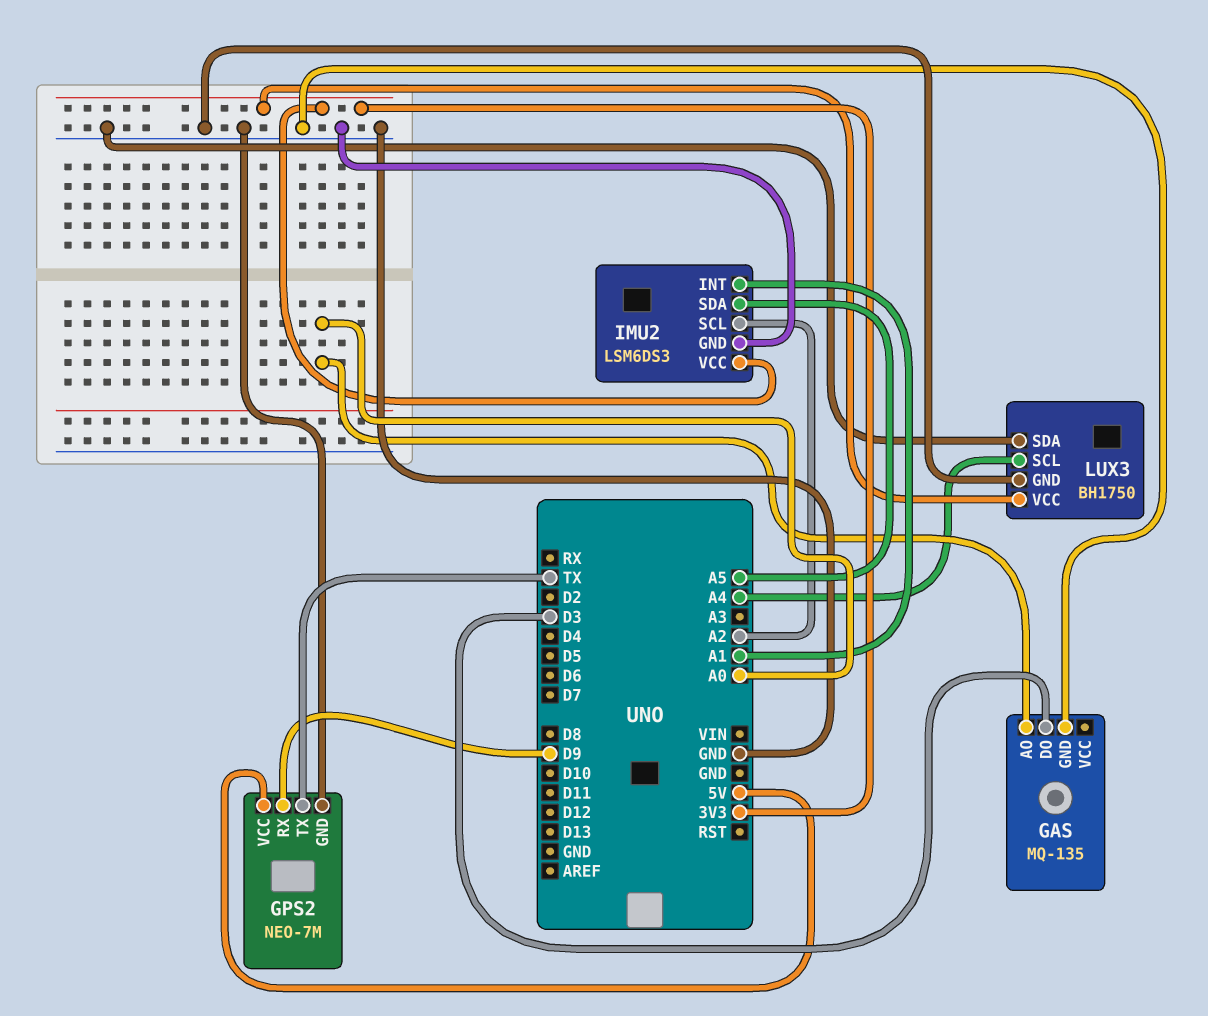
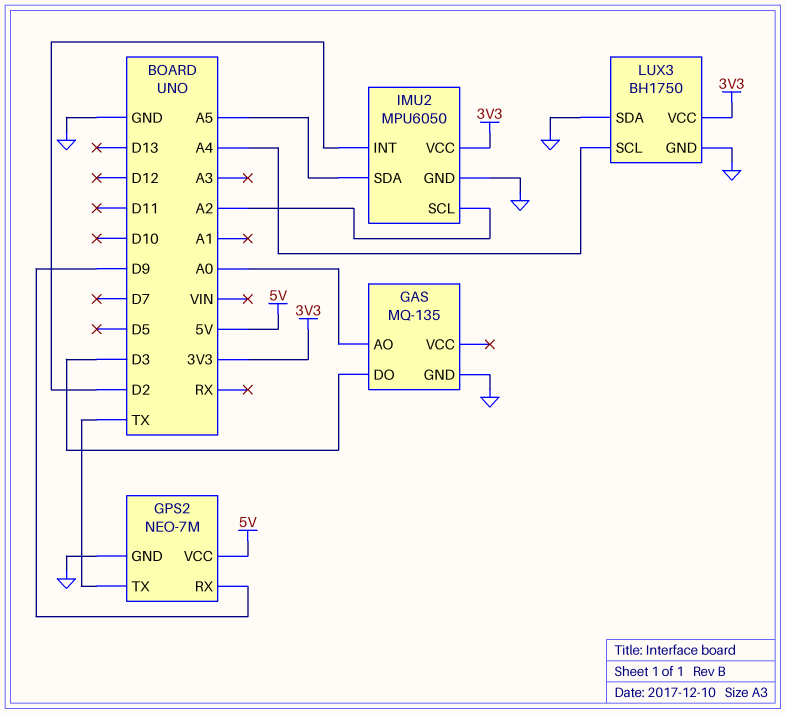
IMU2: LSM6DS3 -> MPU6050
IMU2 pin INT: A1 -> D2

